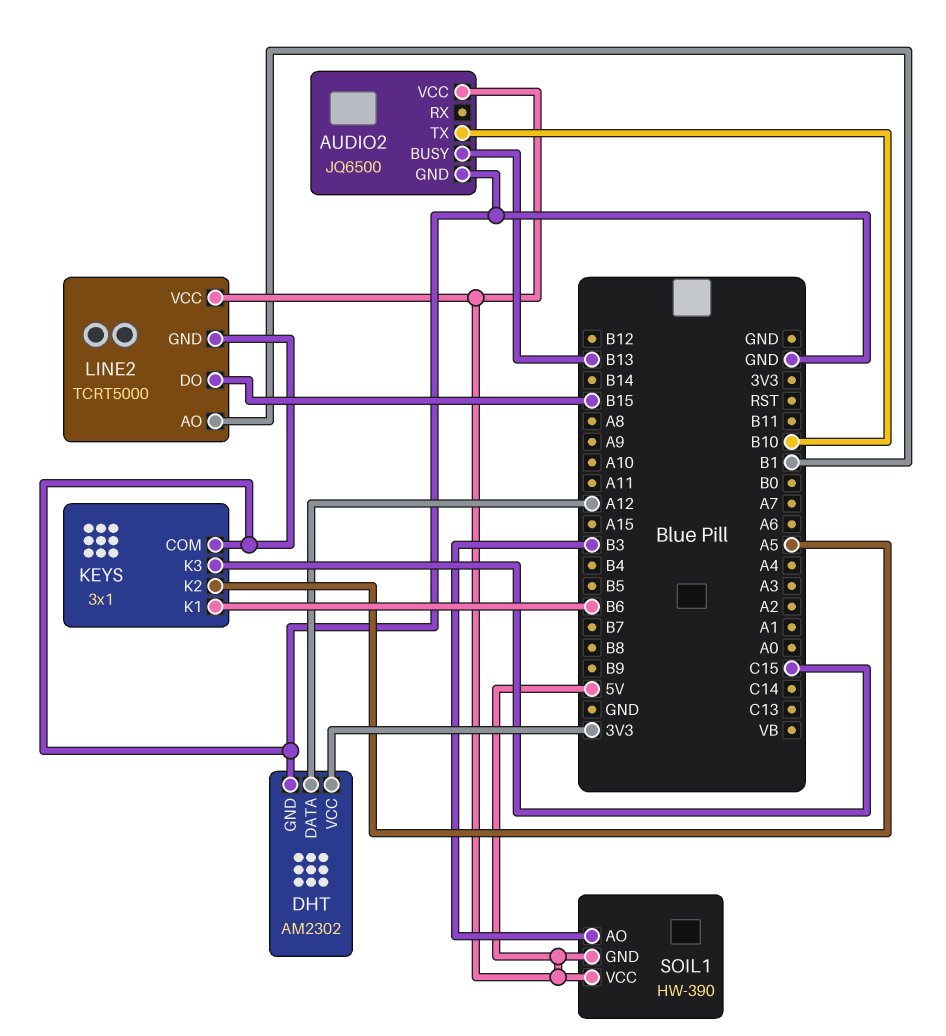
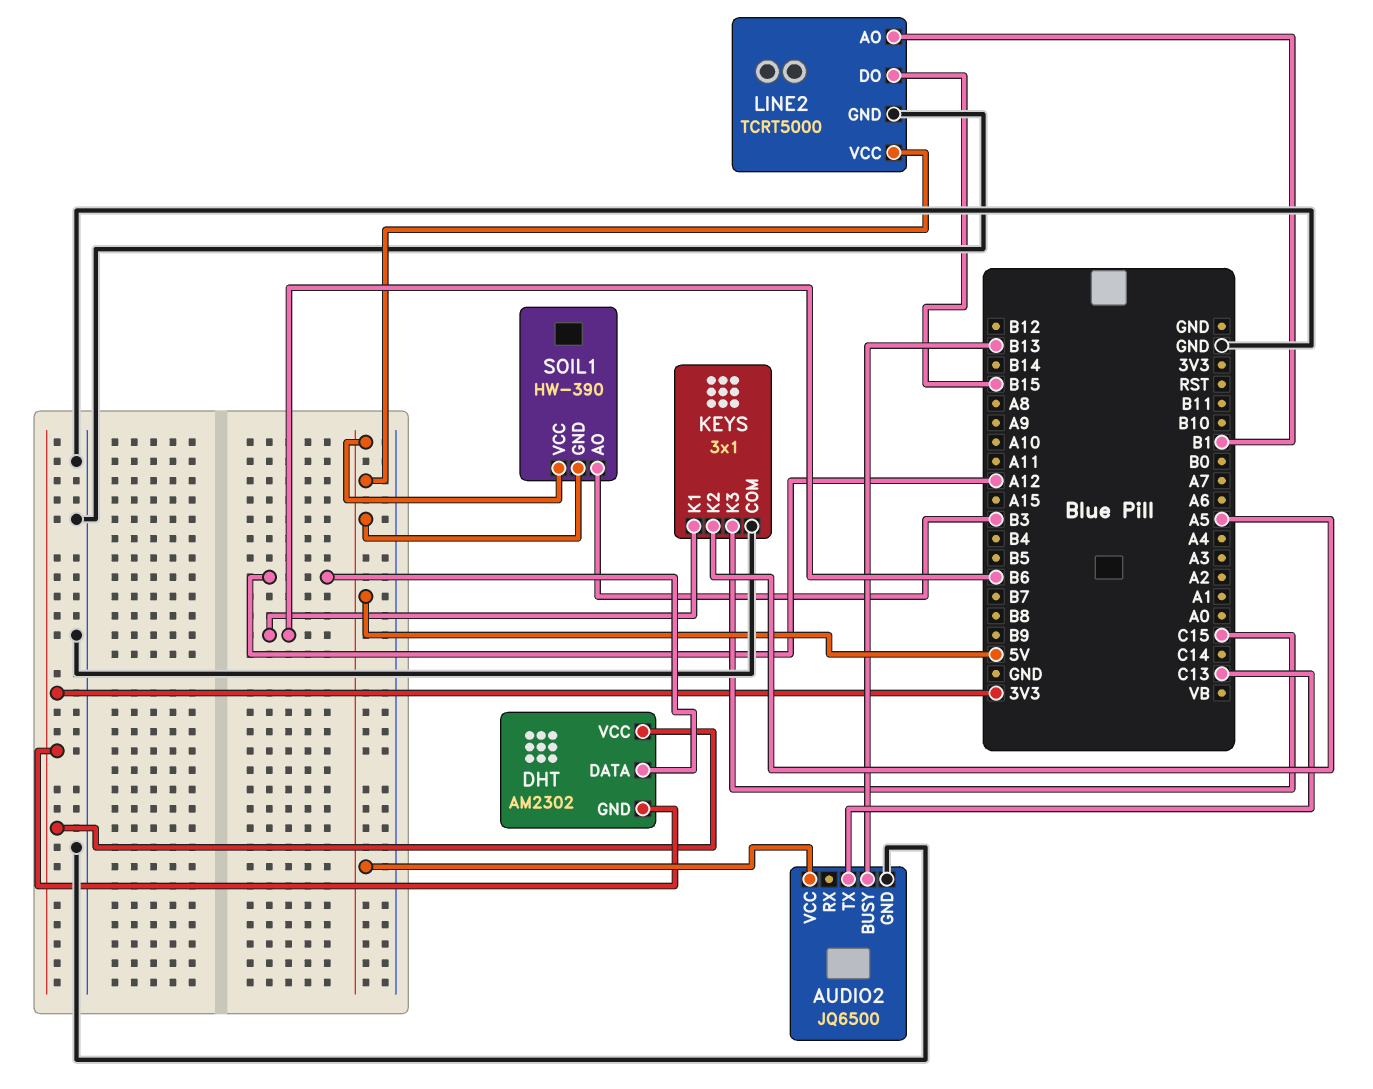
AUDIO2 pin TX: B10 -> C13
DHT pin GND: GND -> 3V3

